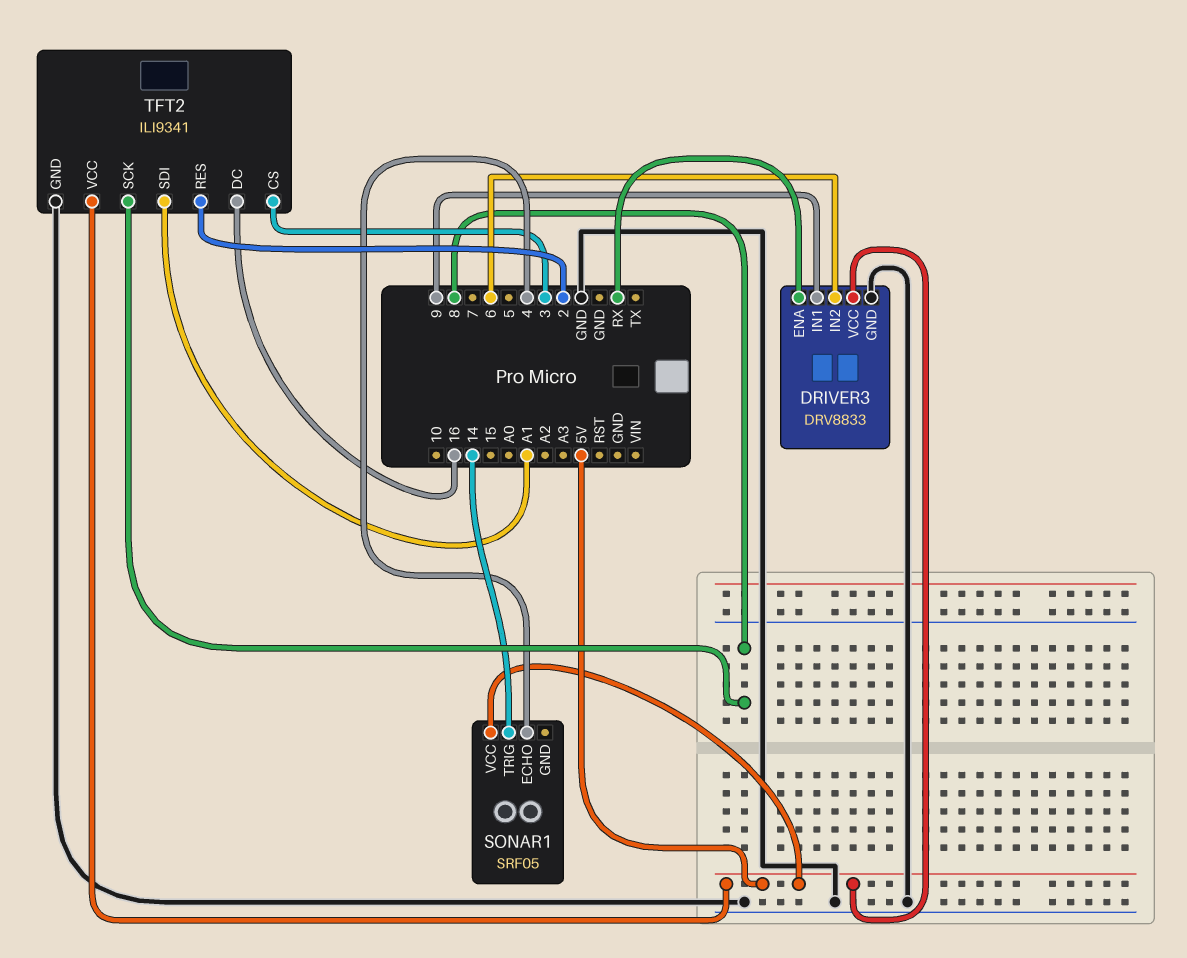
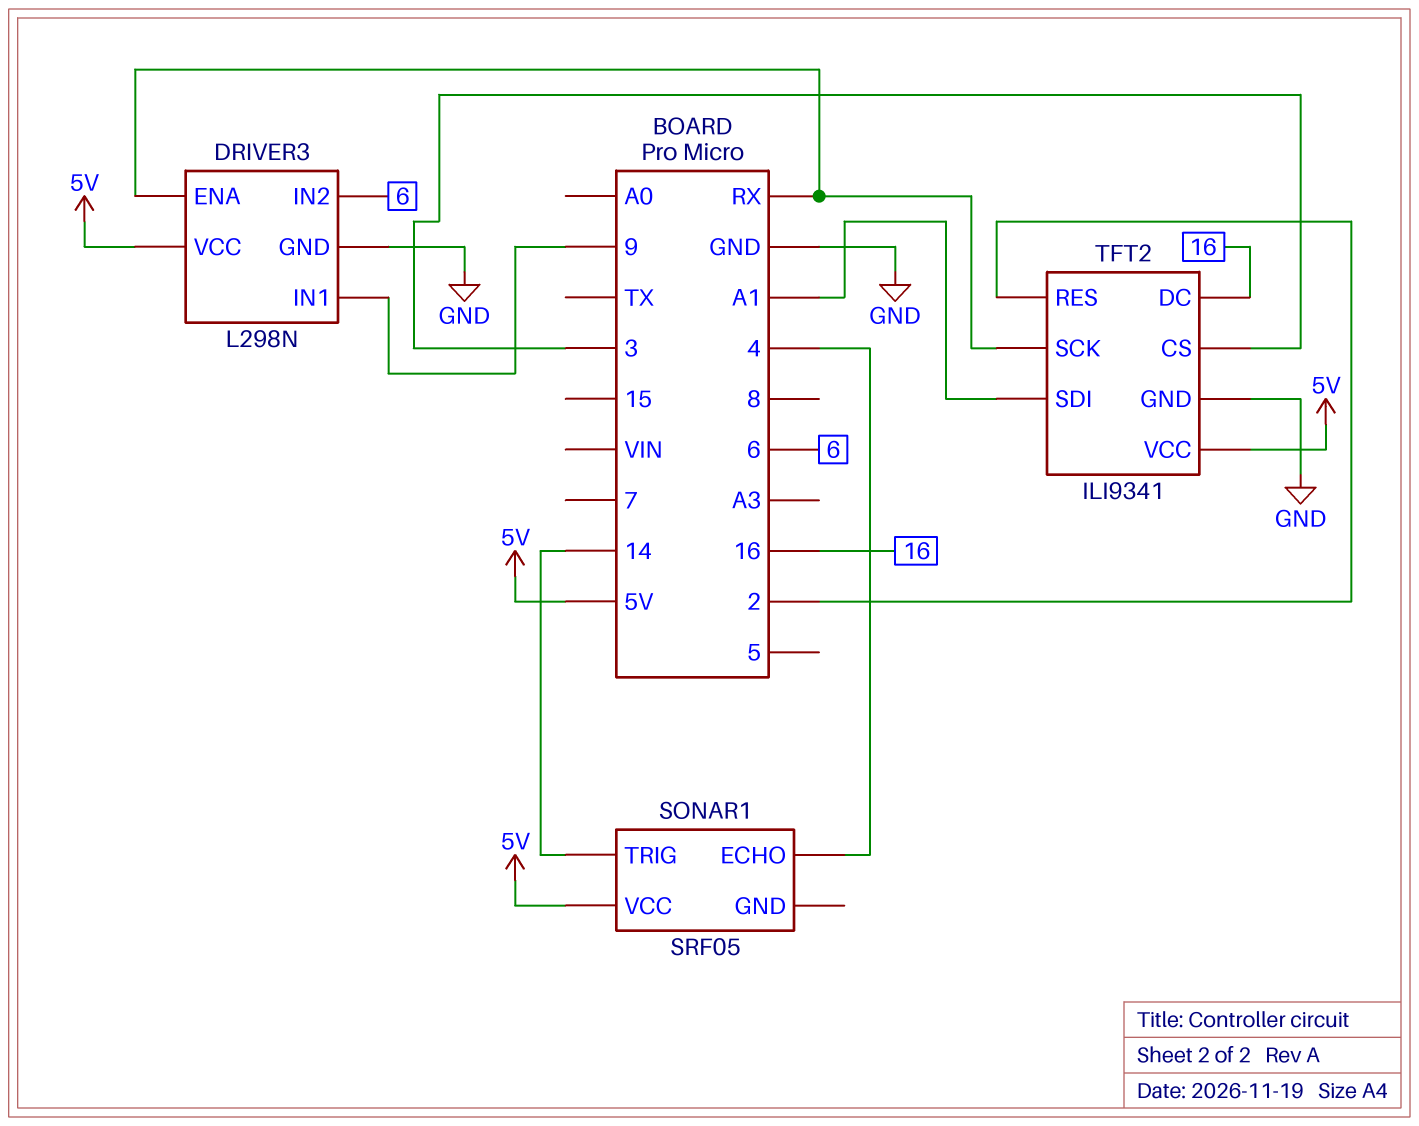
DRIVER3: DRV8833 -> L298N
TFT2 pin SCK: 8 -> RX

